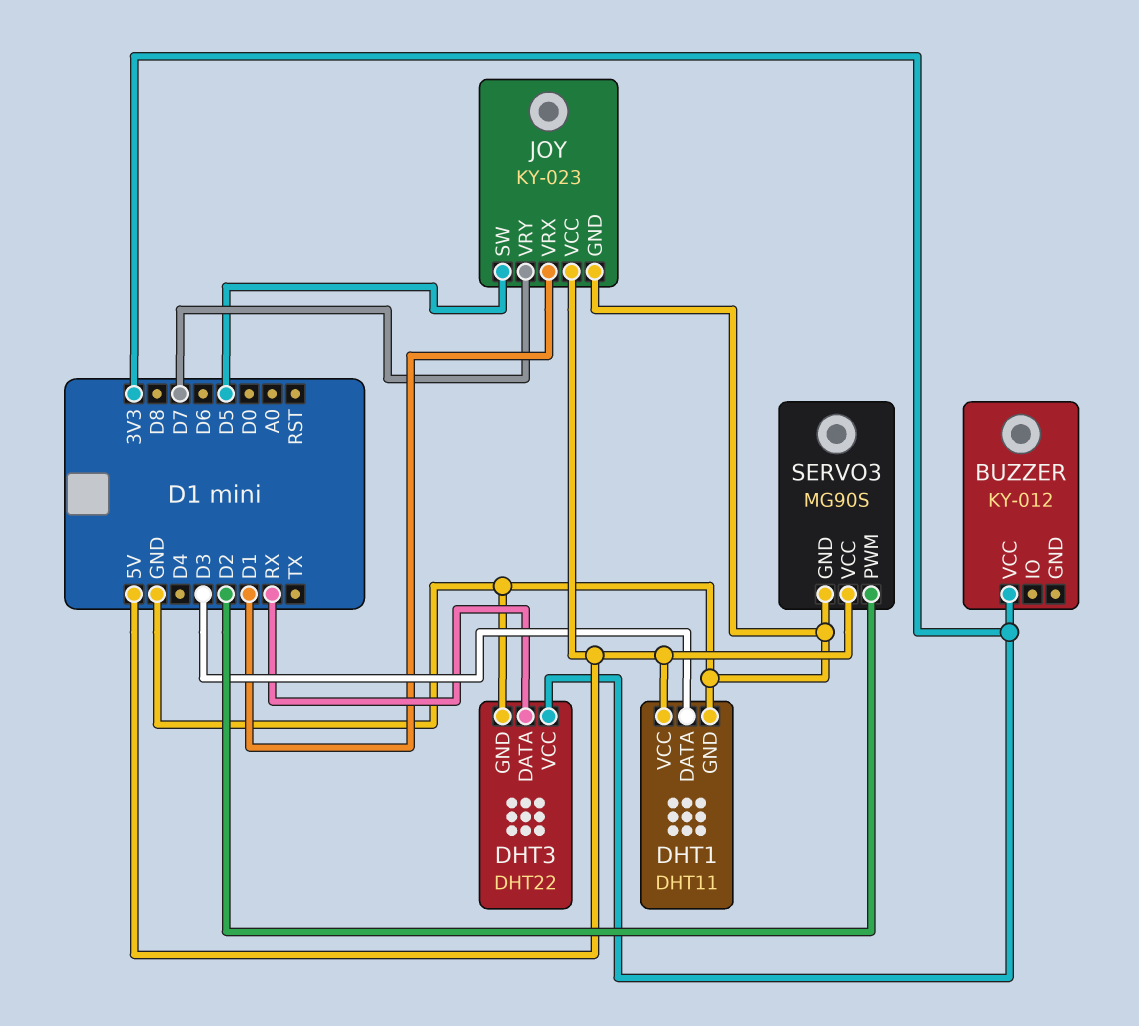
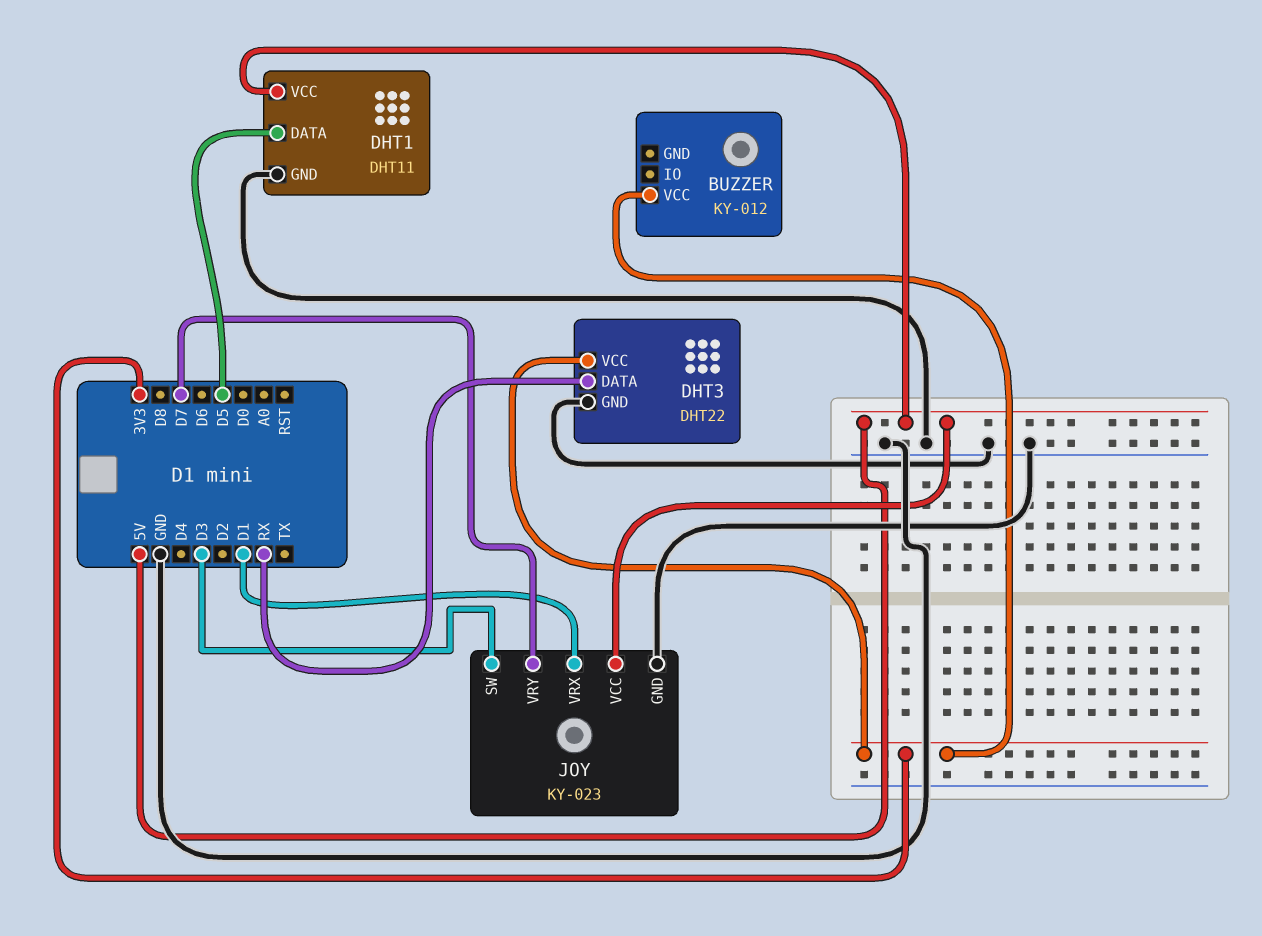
DHT1 pin DATA: D3 -> D5
JOY pin SW: D5 -> D3
SERVO3: MG90S -> none
SERVO3 pin GND: GND -> none
SERVO3 pin PWM: D2 -> none
SERVO3 pin VCC: 5V -> none

